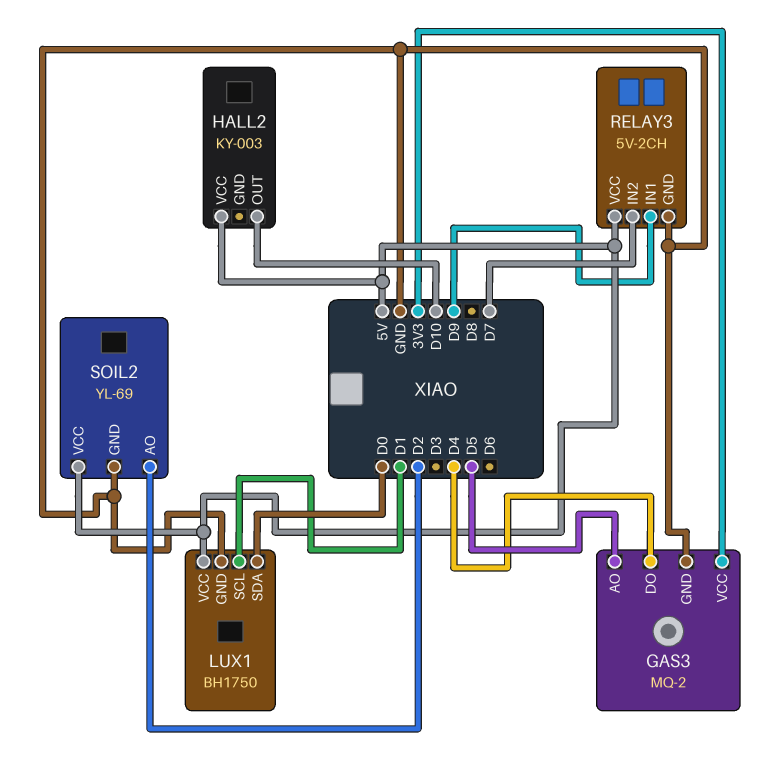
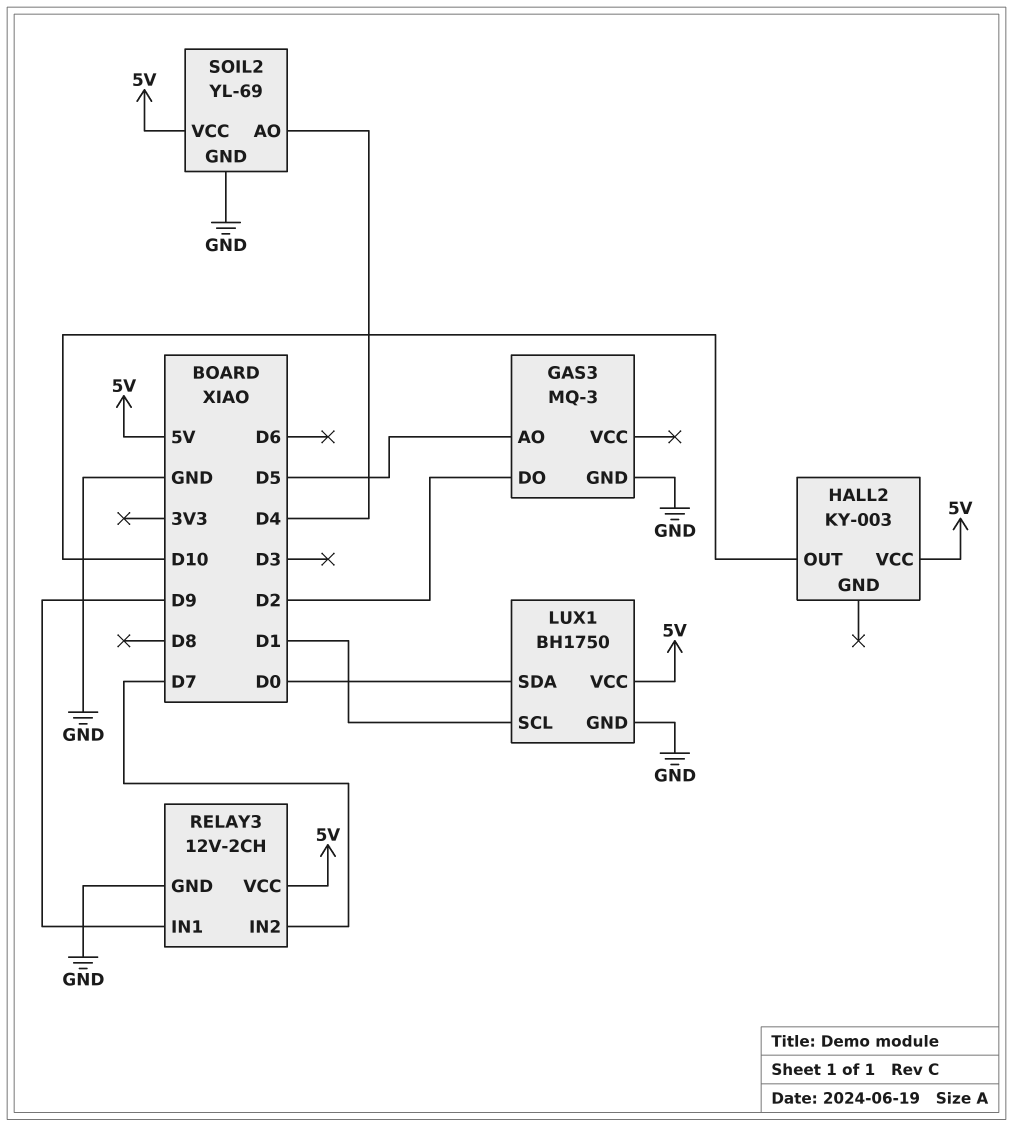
GAS3: MQ-2 -> MQ-3
GAS3 pin DO: D4 -> D2
GAS3 pin VCC: 3V3 -> none
RELAY3: 5V-2CH -> 12V-2CH
SOIL2 pin AO: D2 -> D4

